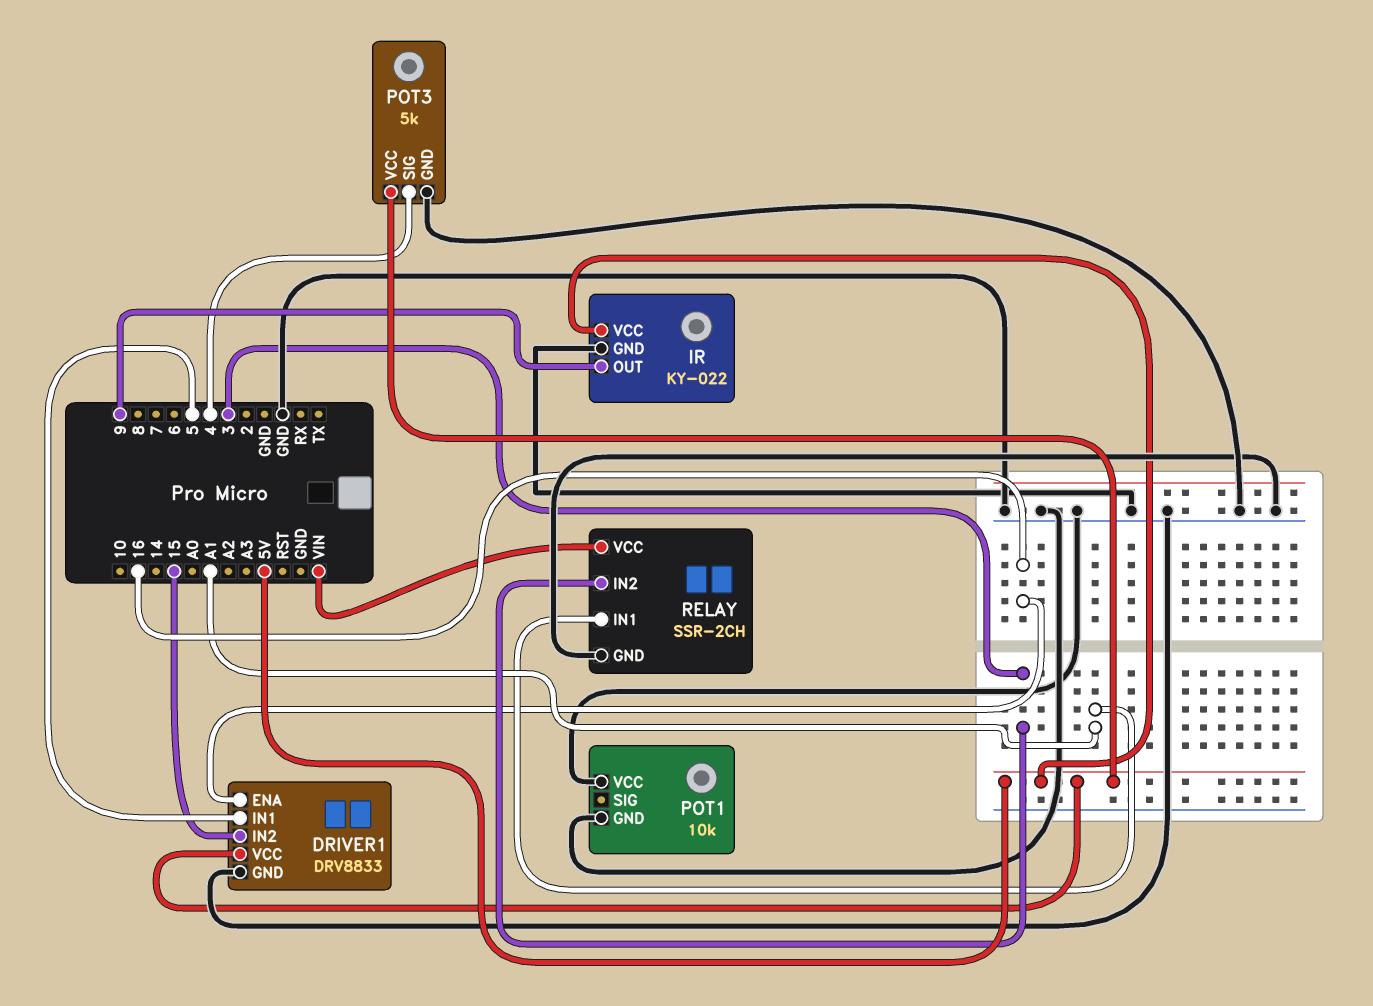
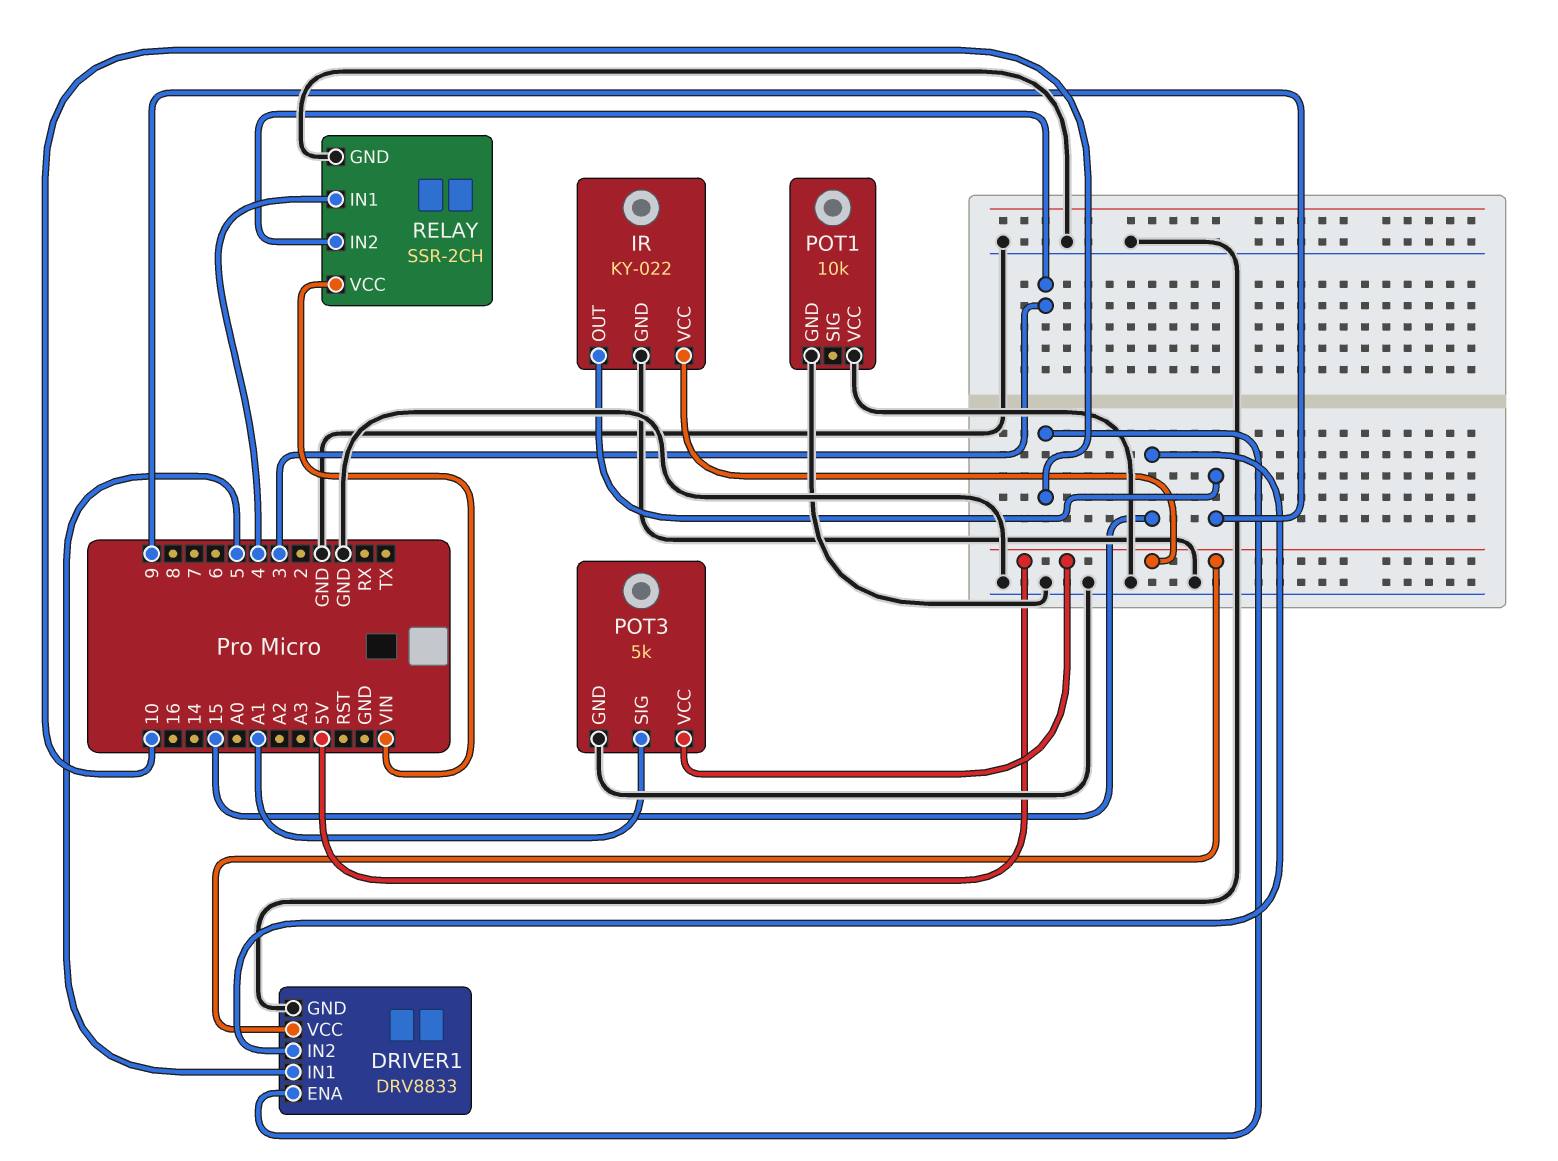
DRIVER1 pin ENA: 16 -> 10
POT3 pin SIG: 4 -> A1
RELAY pin IN1: A1 -> 4

